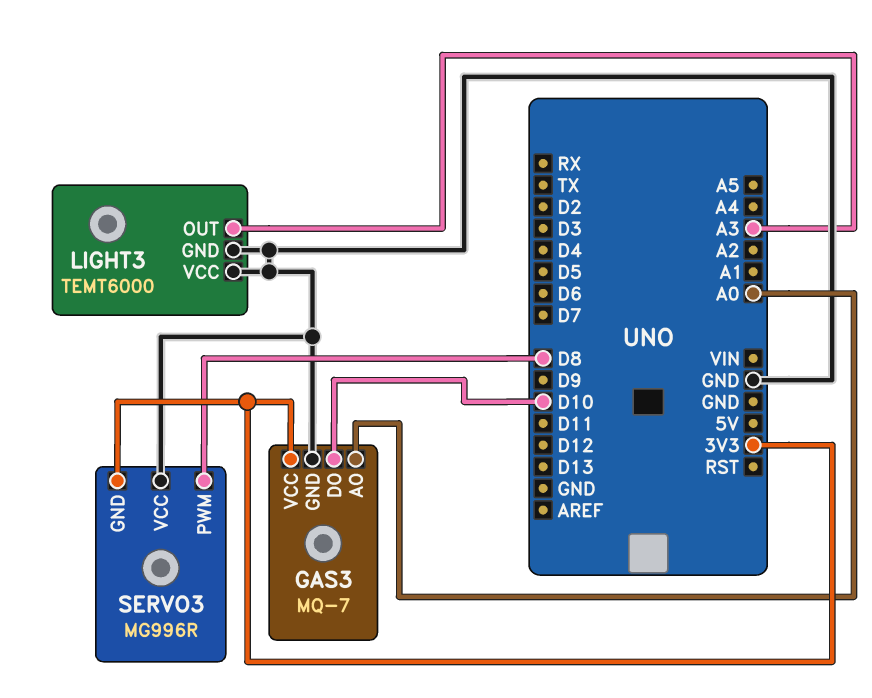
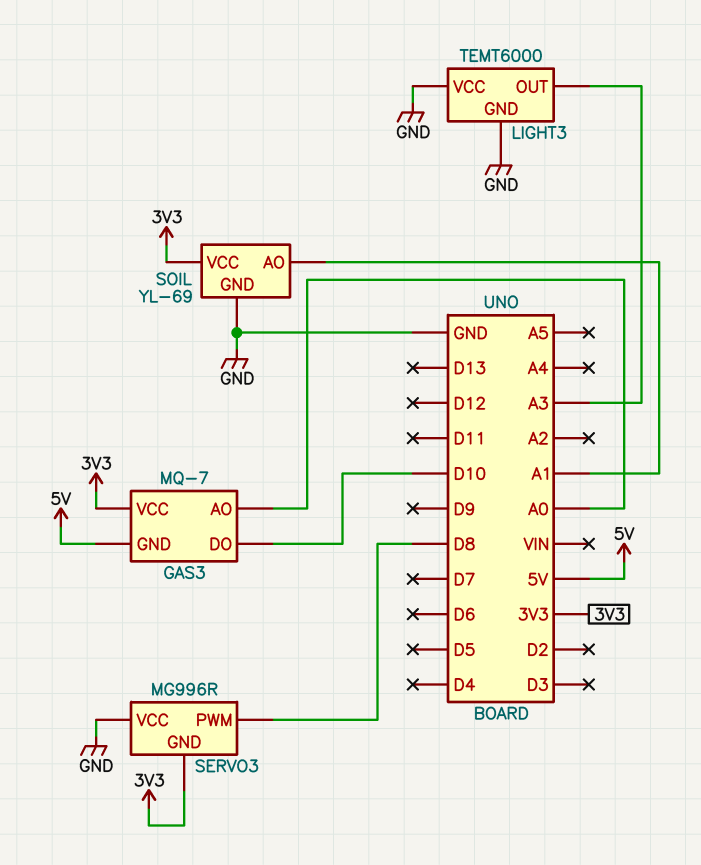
GAS3 pin GND: GND -> 5V
SOIL: none -> YL-69
SOIL pin AO: none -> A1
SOIL pin GND: none -> GND
SOIL pin VCC: none -> 3V3

